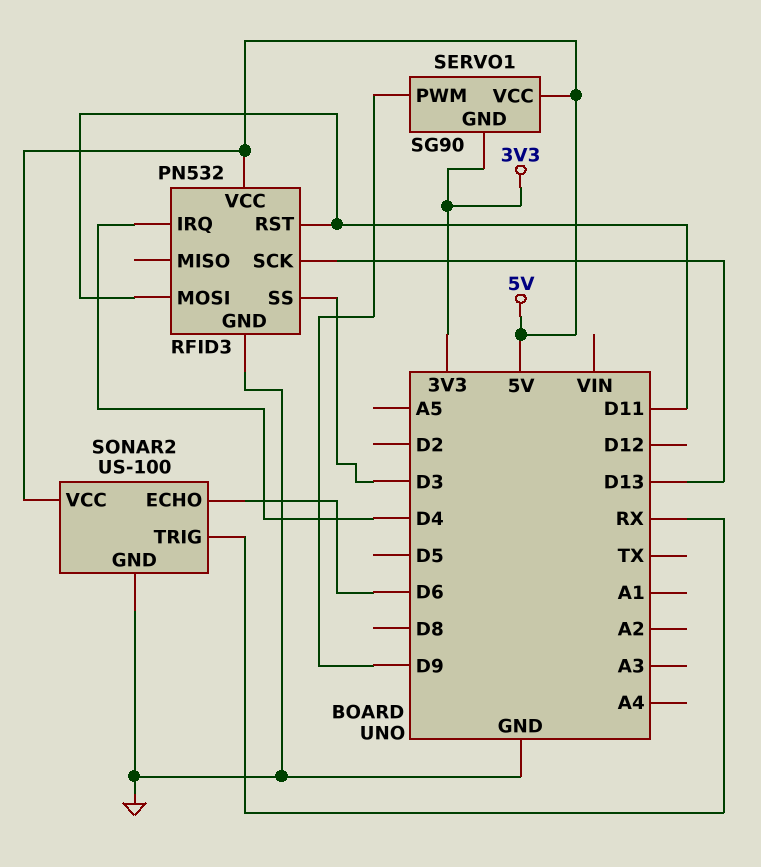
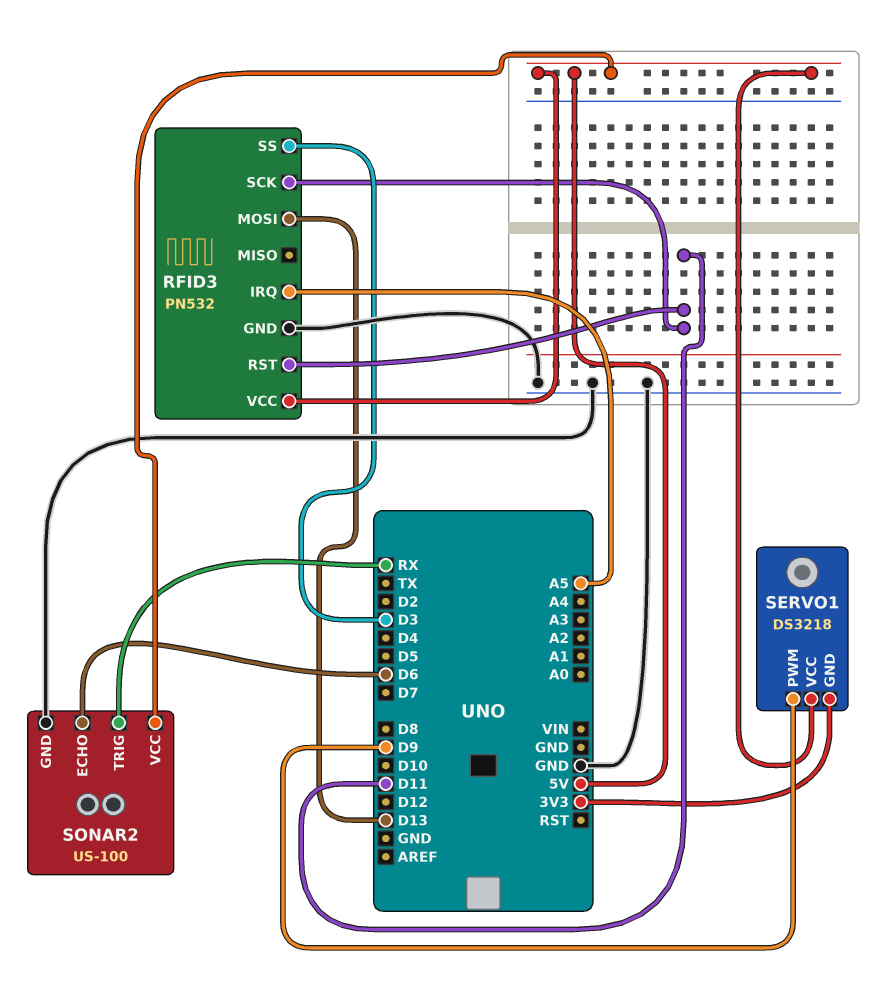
RFID3 pin IRQ: D4 -> A5
RFID3 pin MOSI: D11 -> D13
RFID3 pin SCK: D13 -> D11
SERVO1: SG90 -> DS3218

